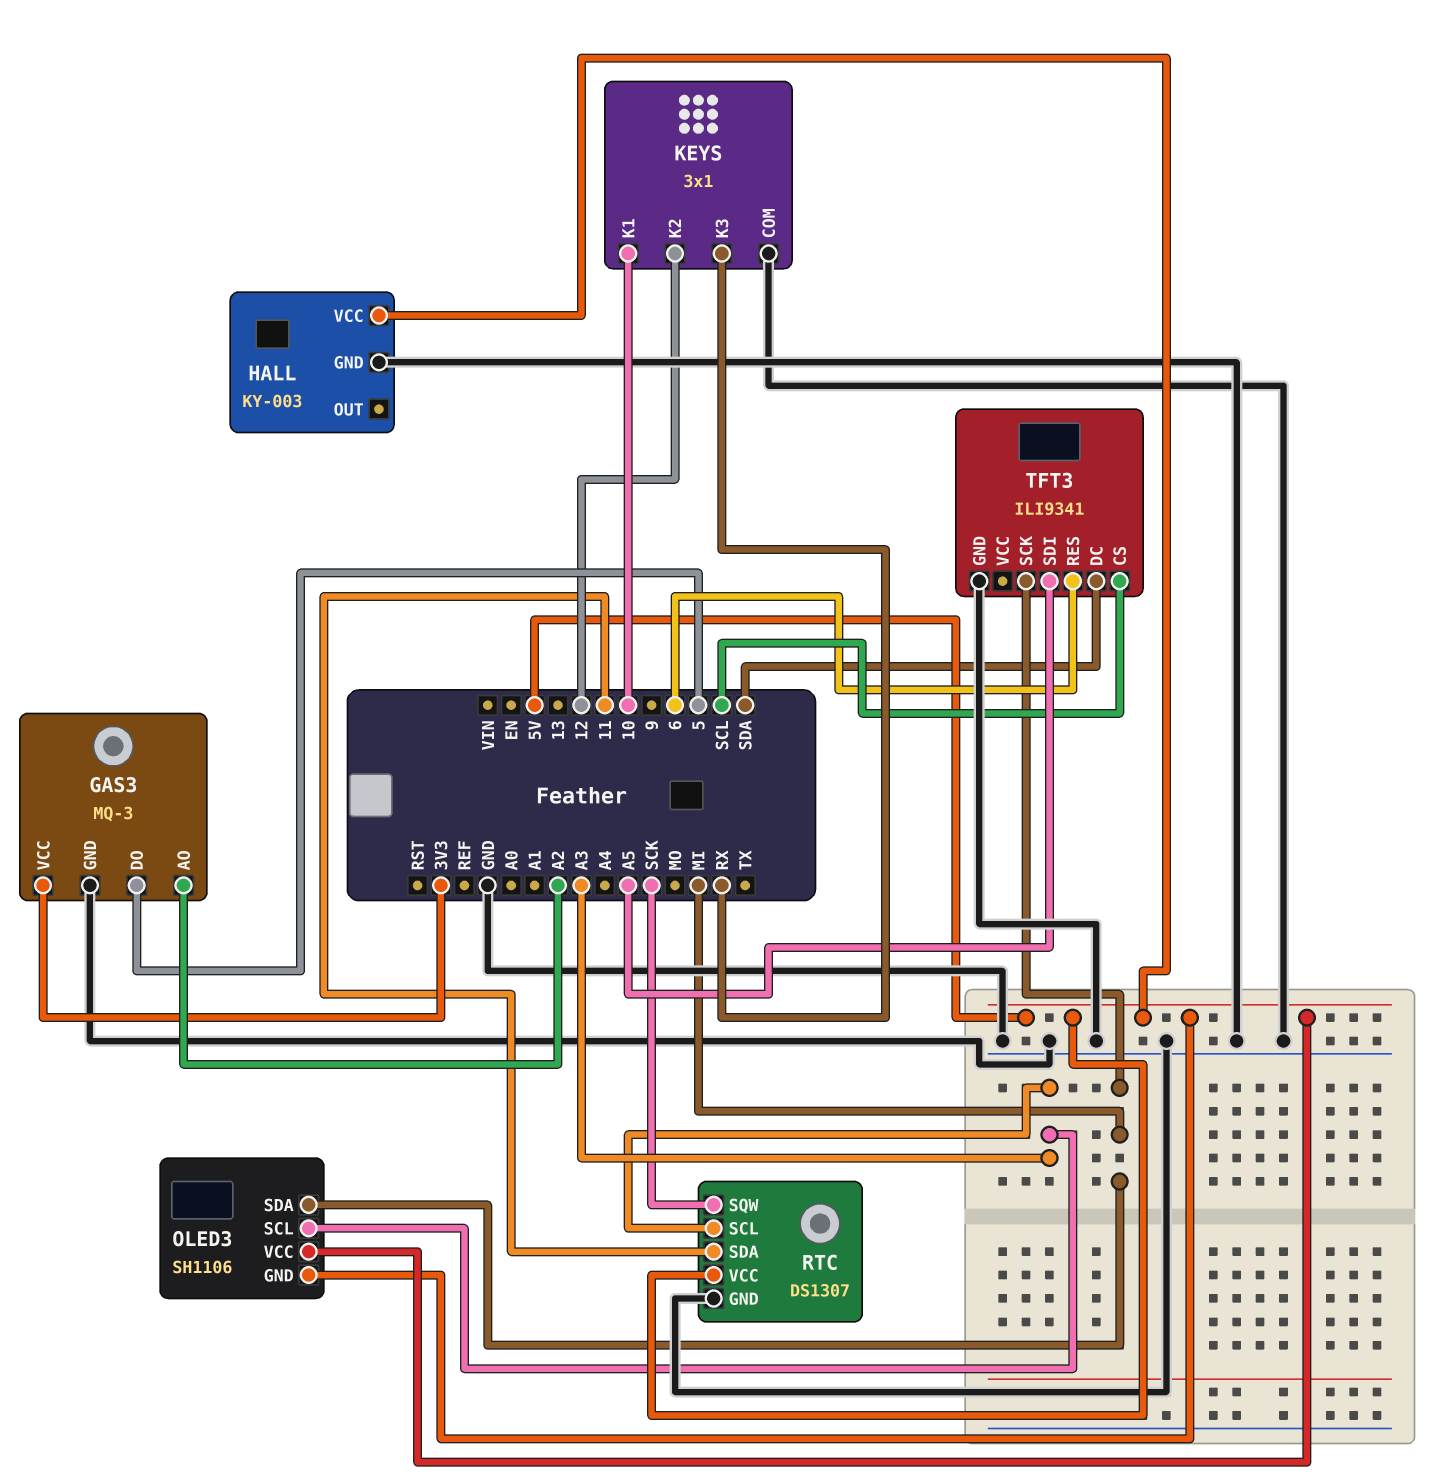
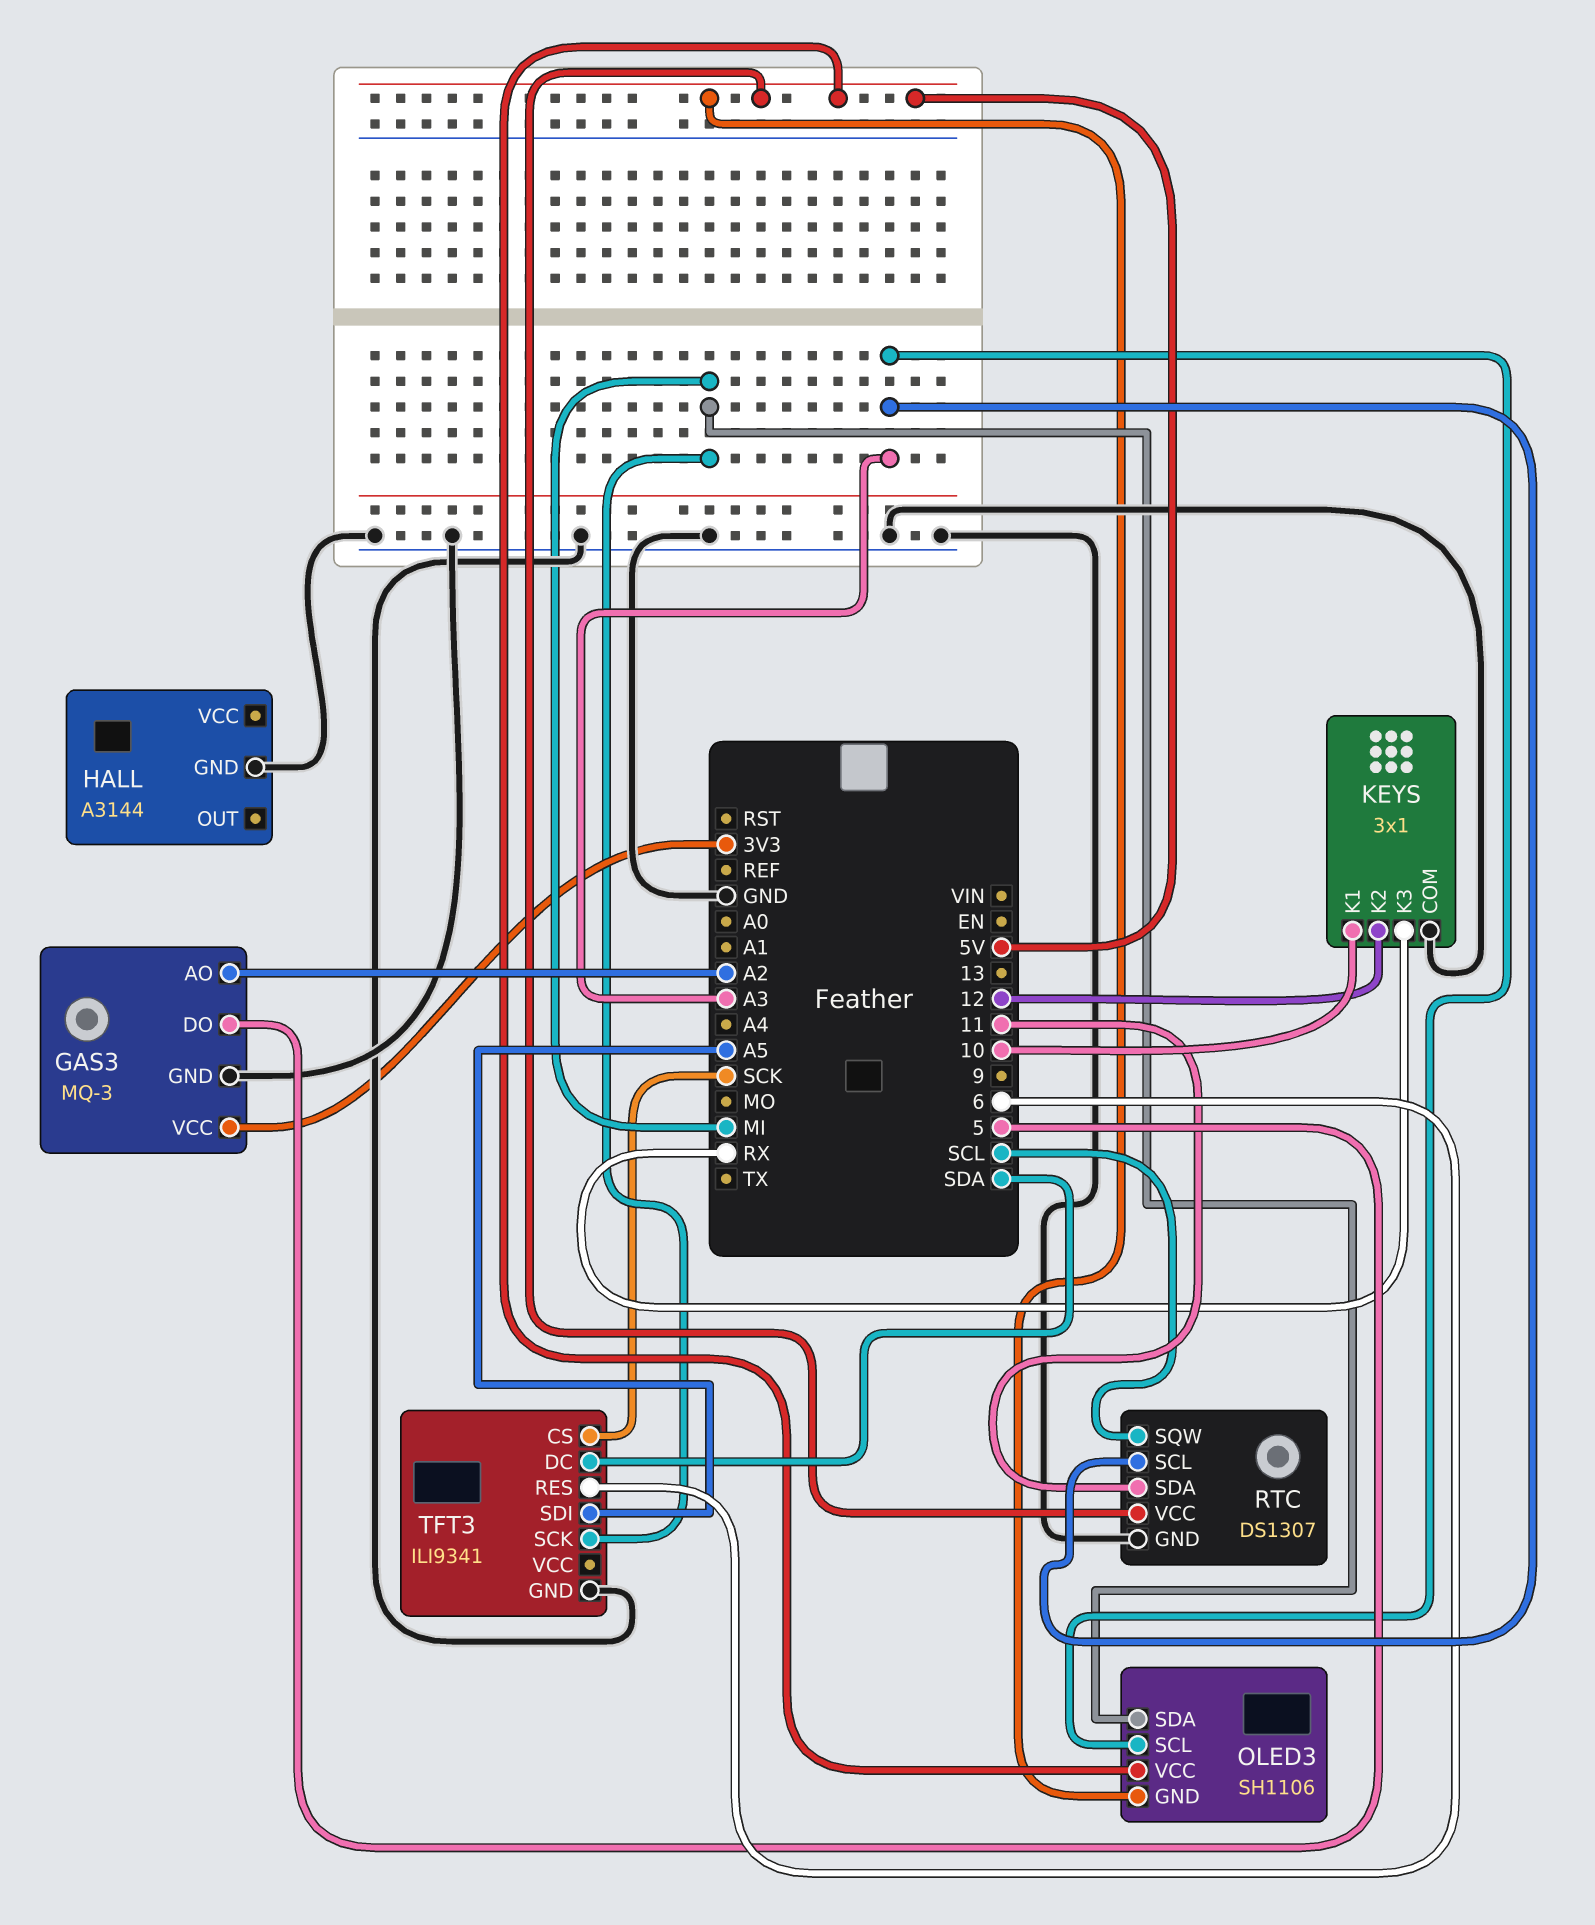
HALL: KY-003 -> A3144
HALL pin VCC: 5V -> none
RTC pin SQW: SCK -> SCL
TFT3 pin CS: SCL -> SCK

